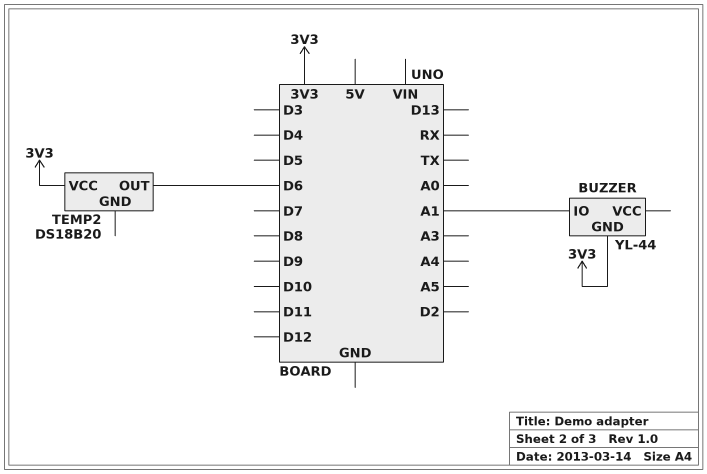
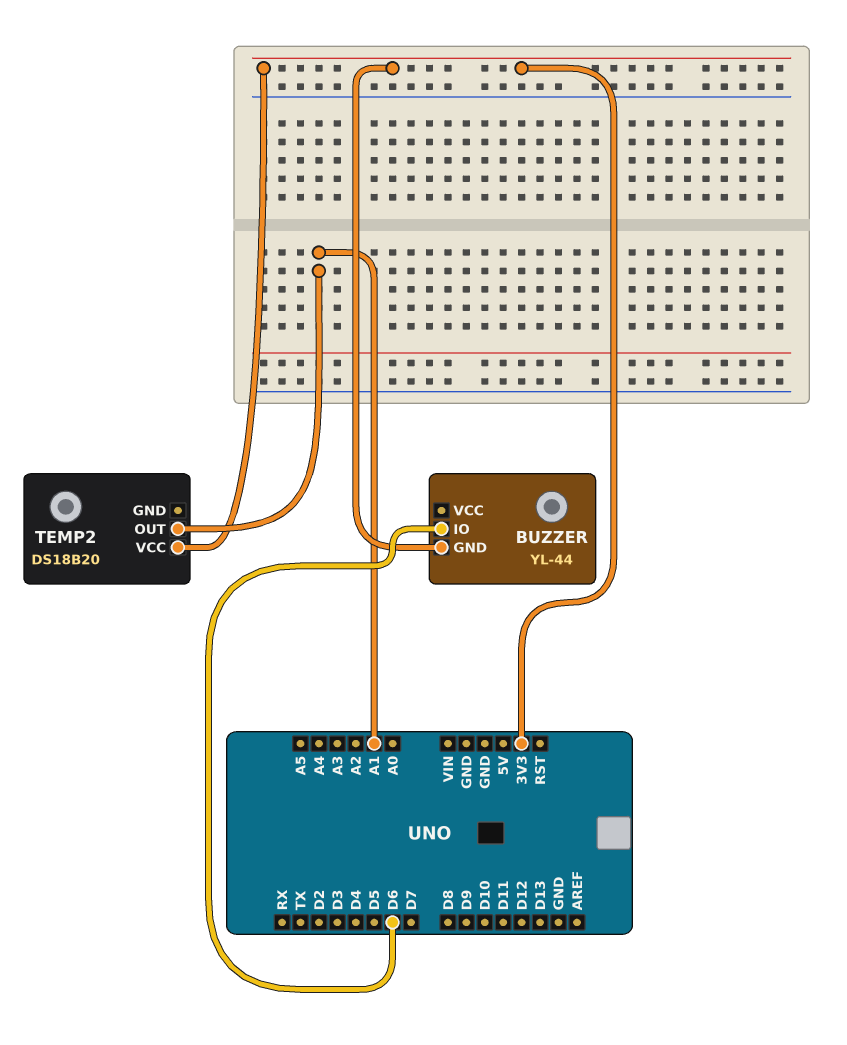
BUZZER pin IO: A1 -> D6
TEMP2 pin OUT: D6 -> A1

